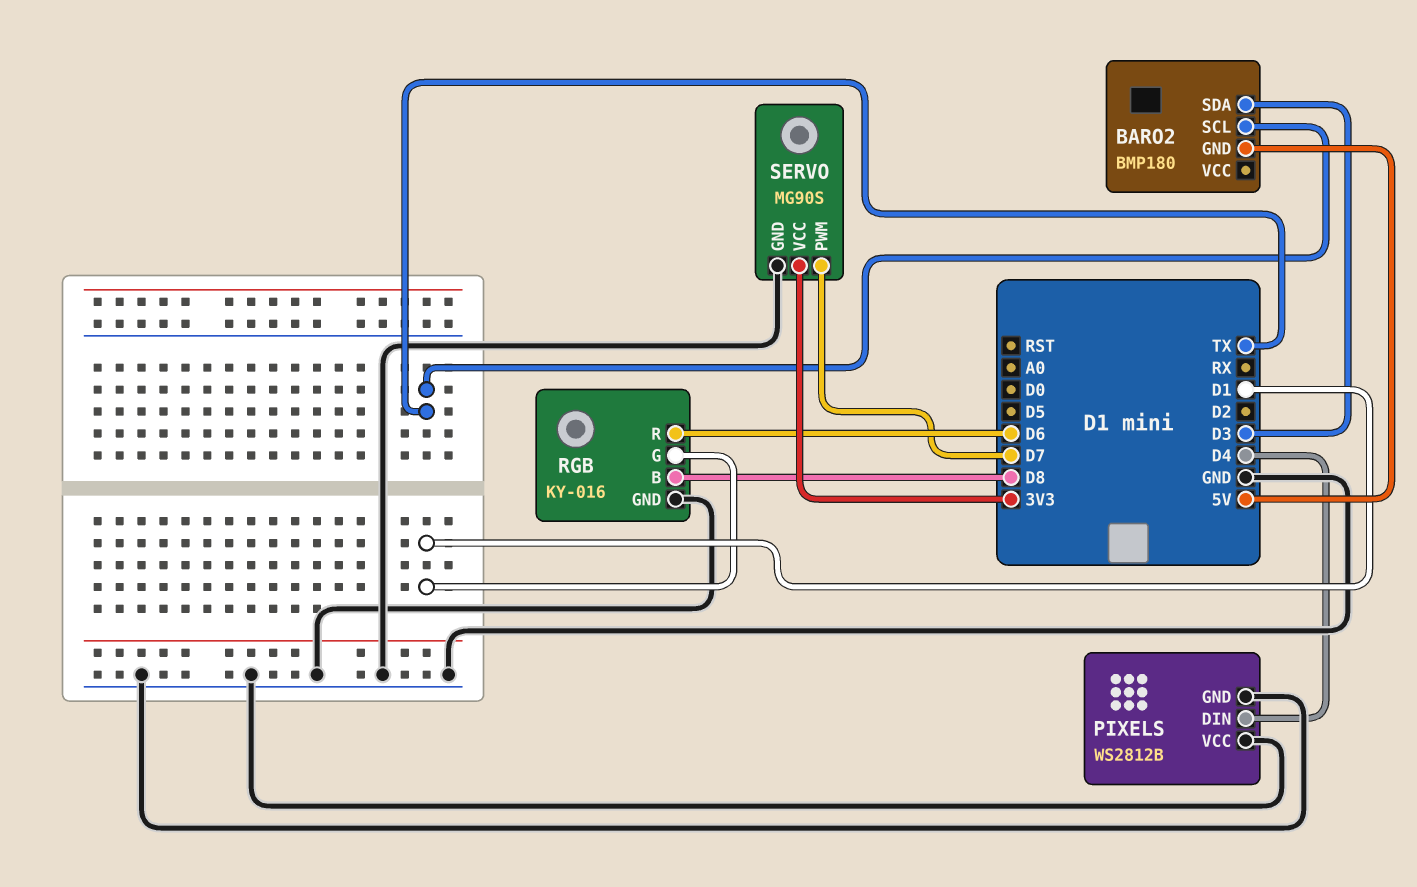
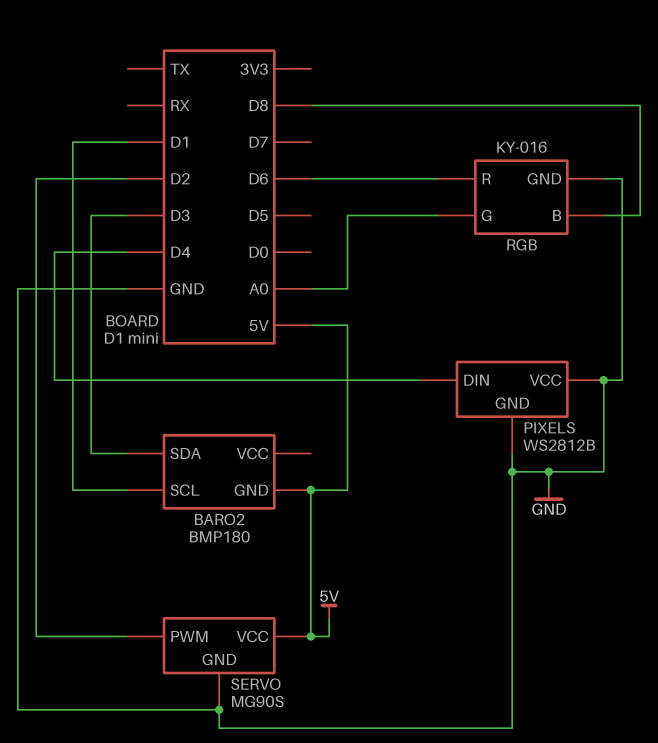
BARO2 pin SCL: TX -> D1
RGB pin G: D1 -> A0
SERVO pin PWM: D7 -> D2
SERVO pin VCC: 3V3 -> 5V

